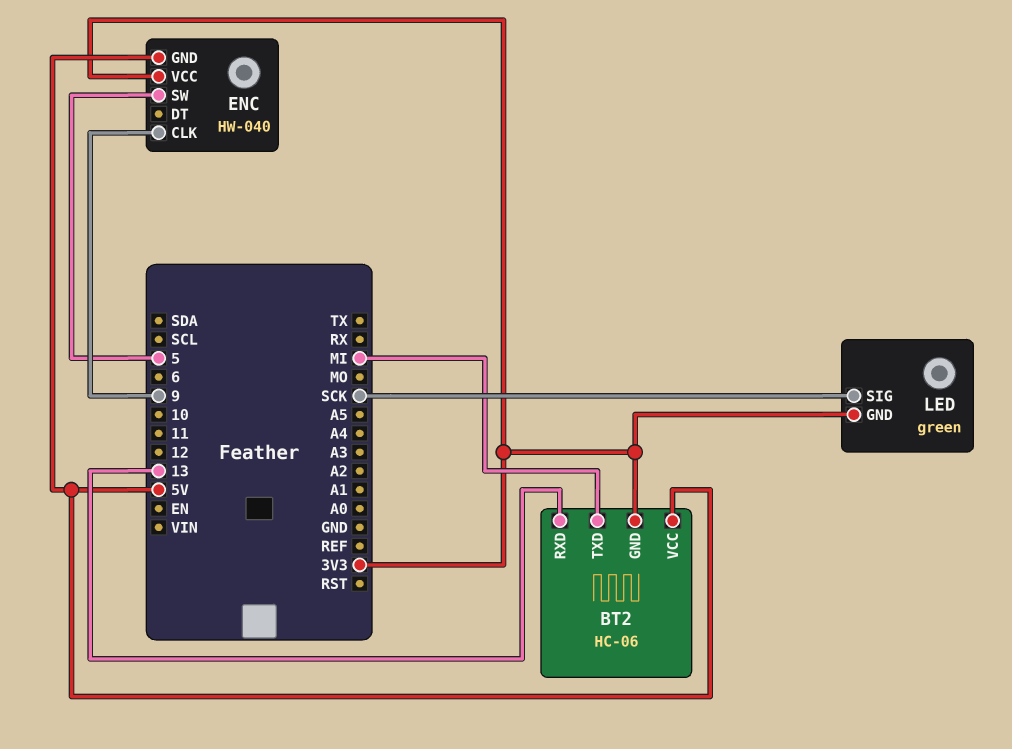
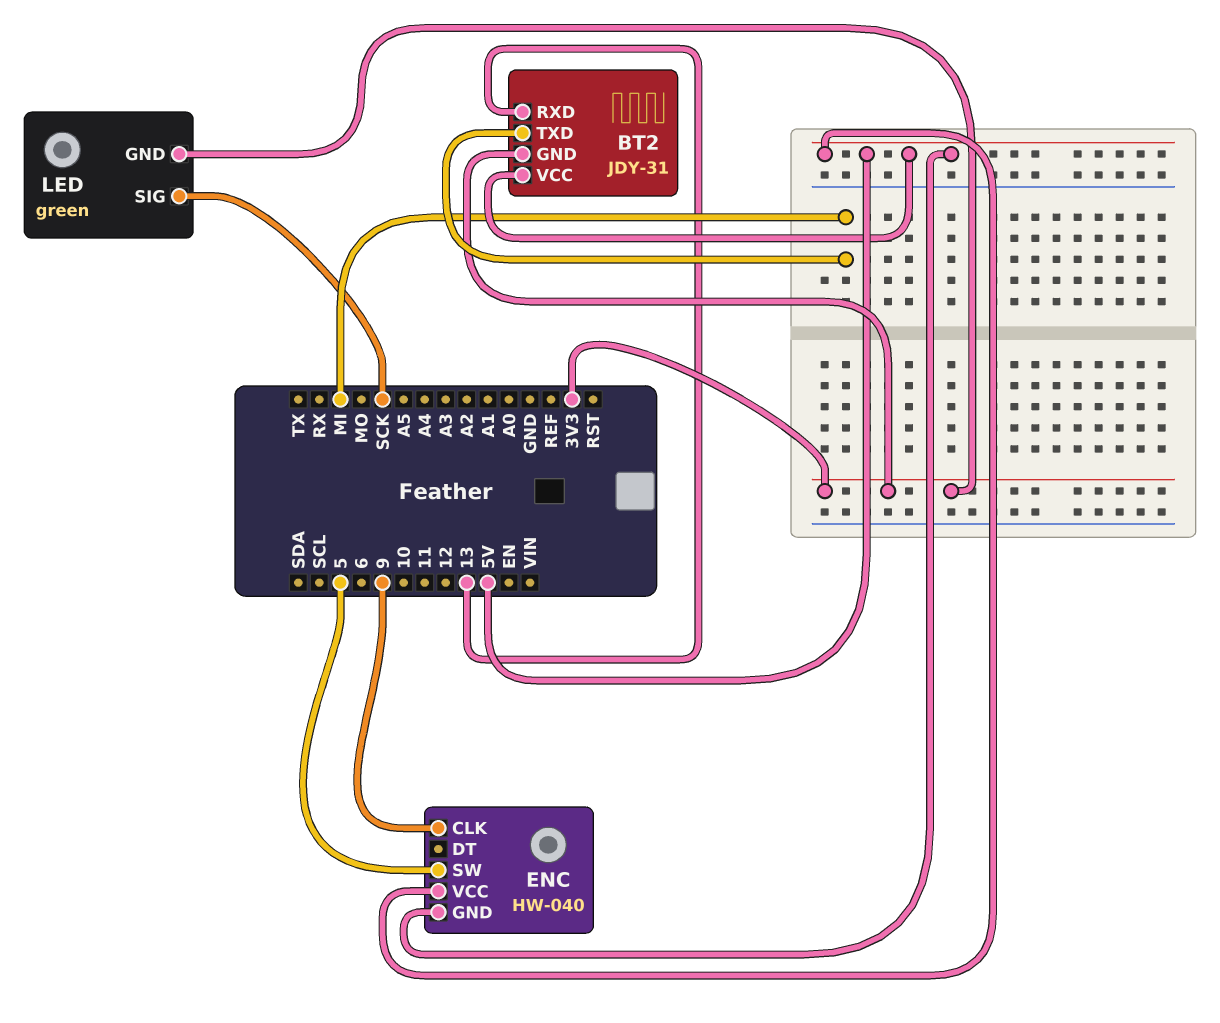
BT2: HC-06 -> JDY-31
ENC pin VCC: 3V3 -> 5V

